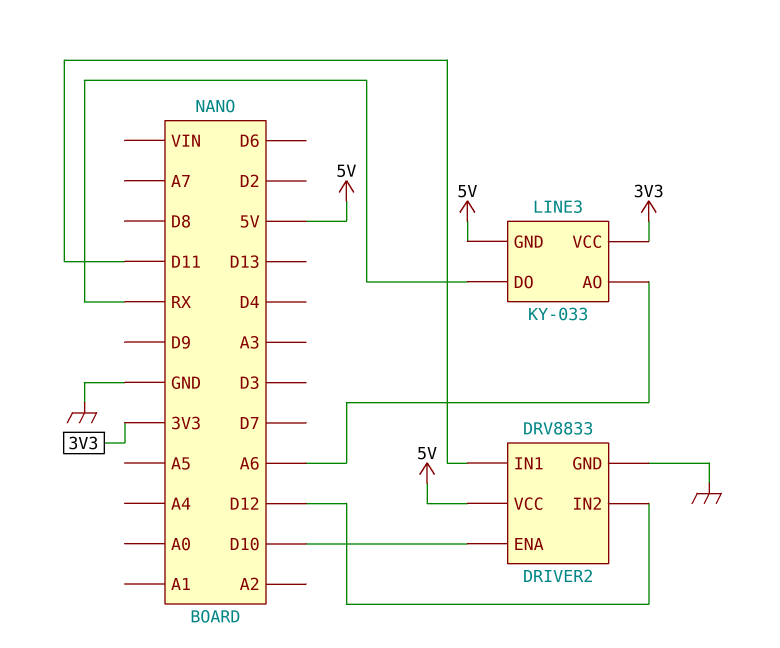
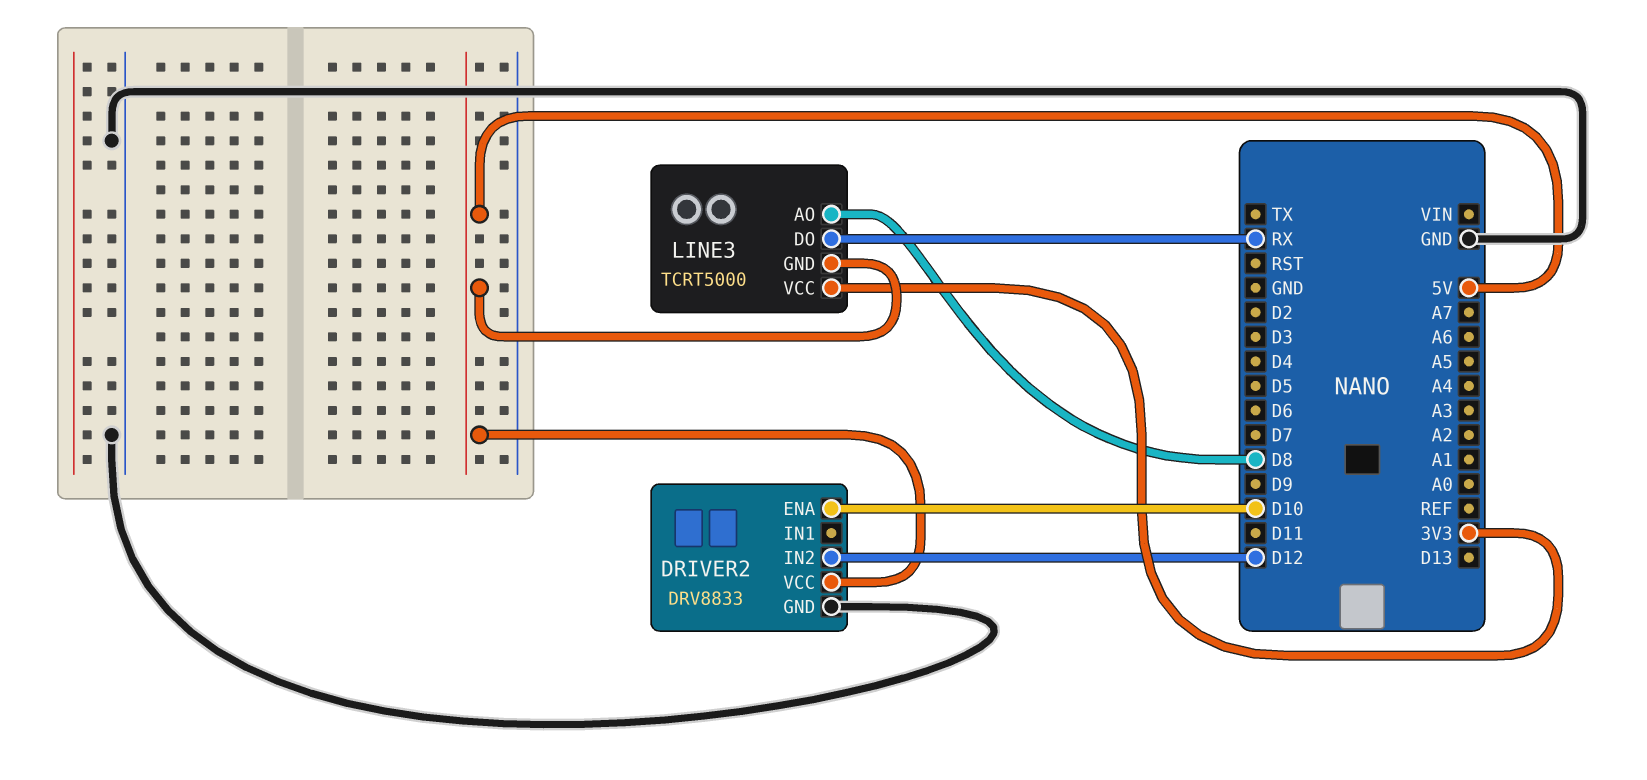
DRIVER2 pin IN1: D11 -> none
LINE3: KY-033 -> TCRT5000
LINE3 pin AO: A6 -> D8

